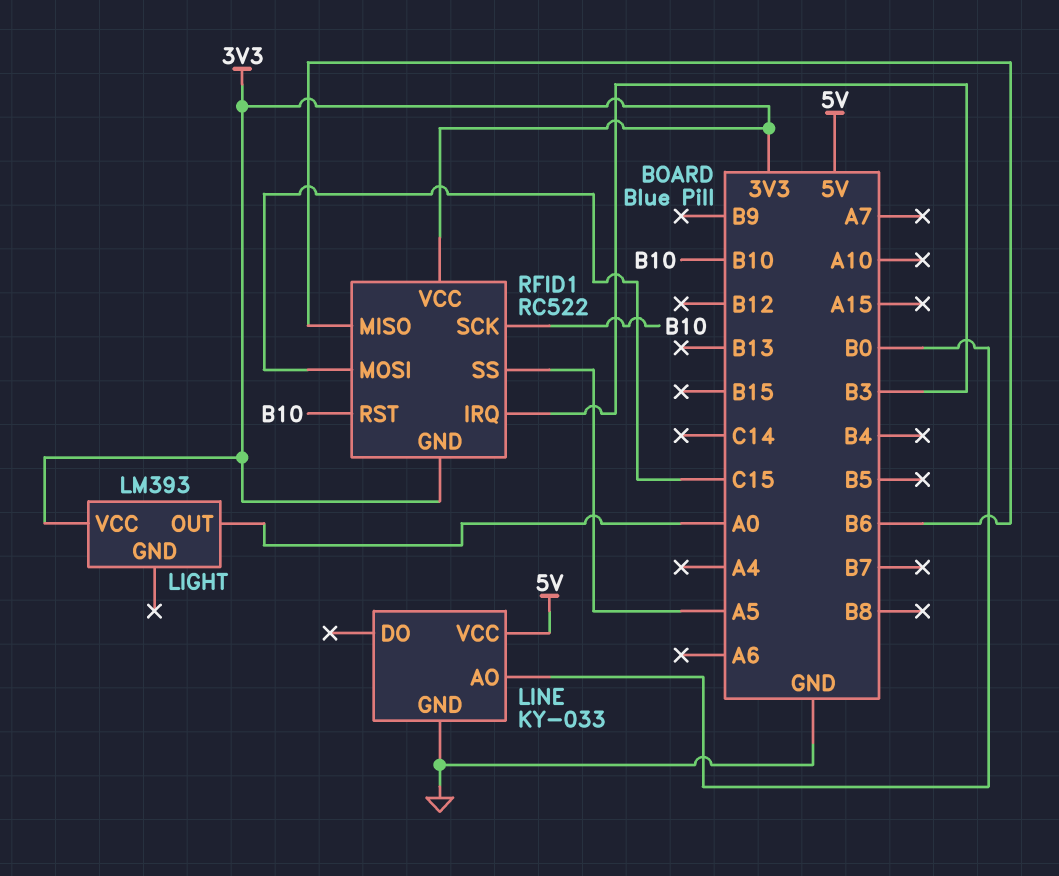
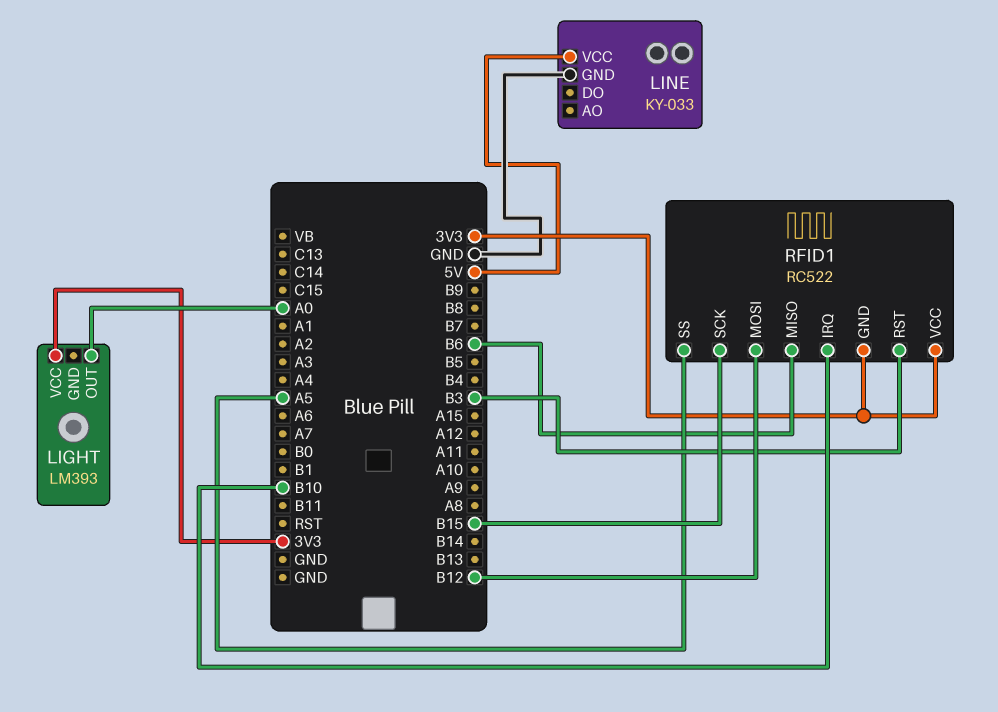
LINE pin AO: B0 -> none
RFID1 pin IRQ: B3 -> B10
RFID1 pin MOSI: C15 -> B12
RFID1 pin RST: B10 -> B3
RFID1 pin SCK: B10 -> B15

